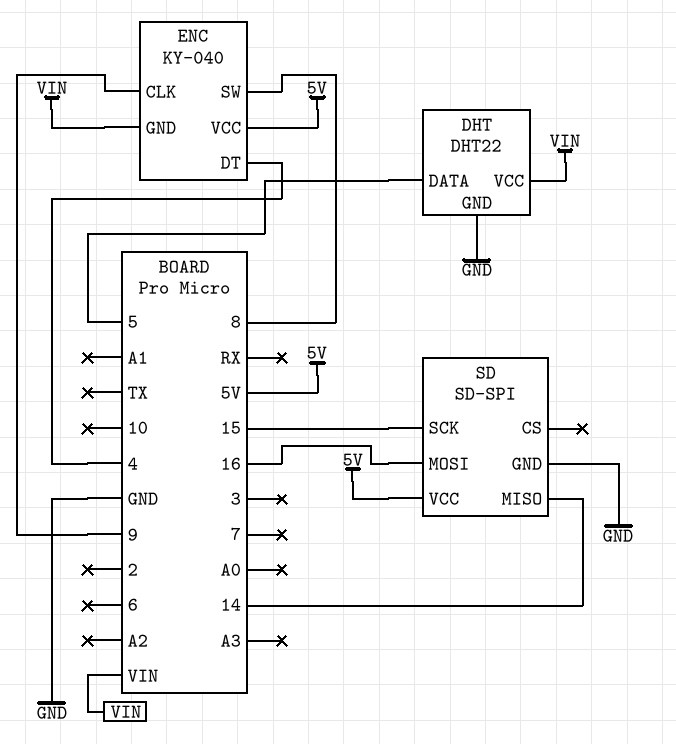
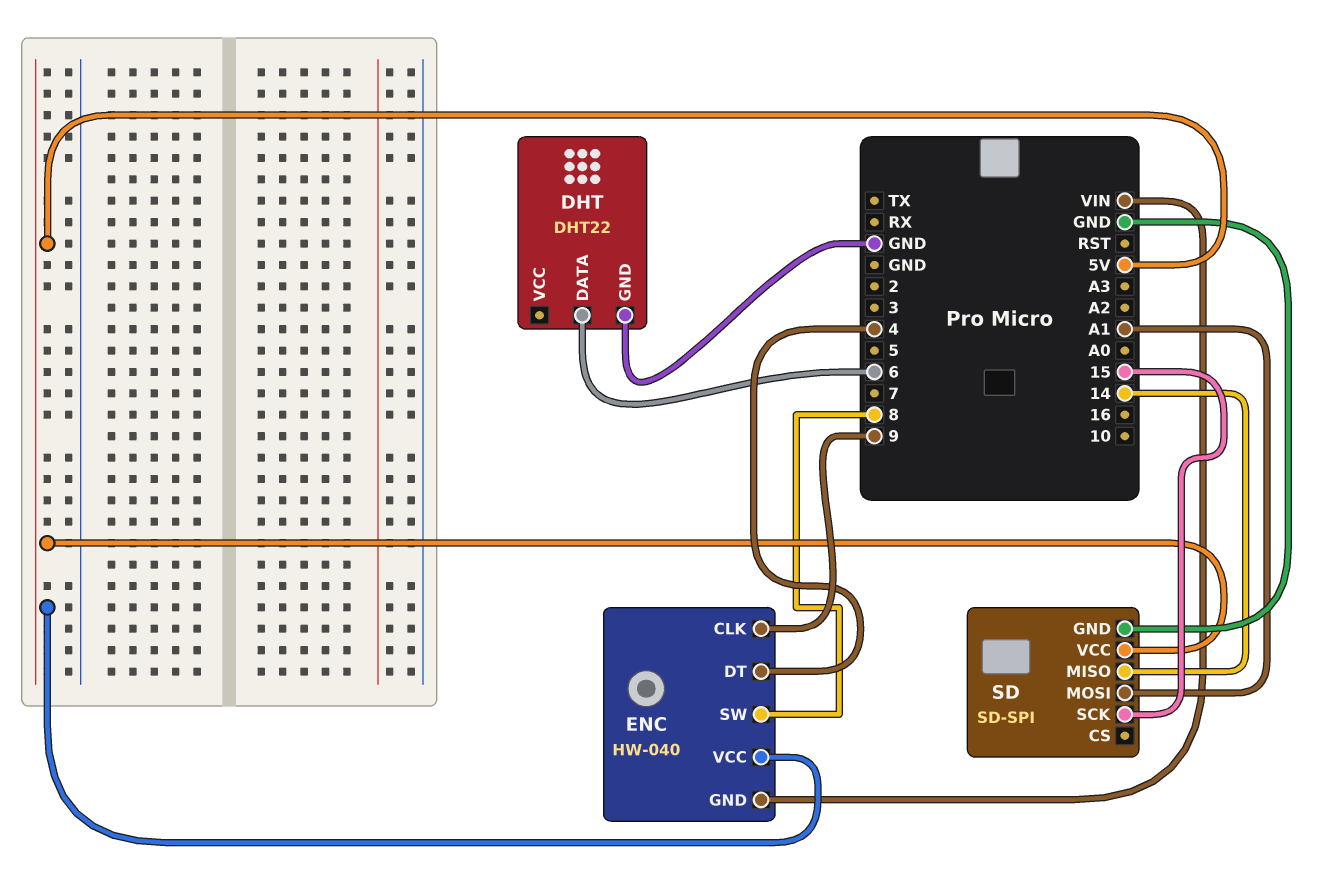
DHT pin DATA: 5 -> 6
DHT pin VCC: VIN -> none
ENC: KY-040 -> HW-040
SD pin MOSI: 16 -> A1

